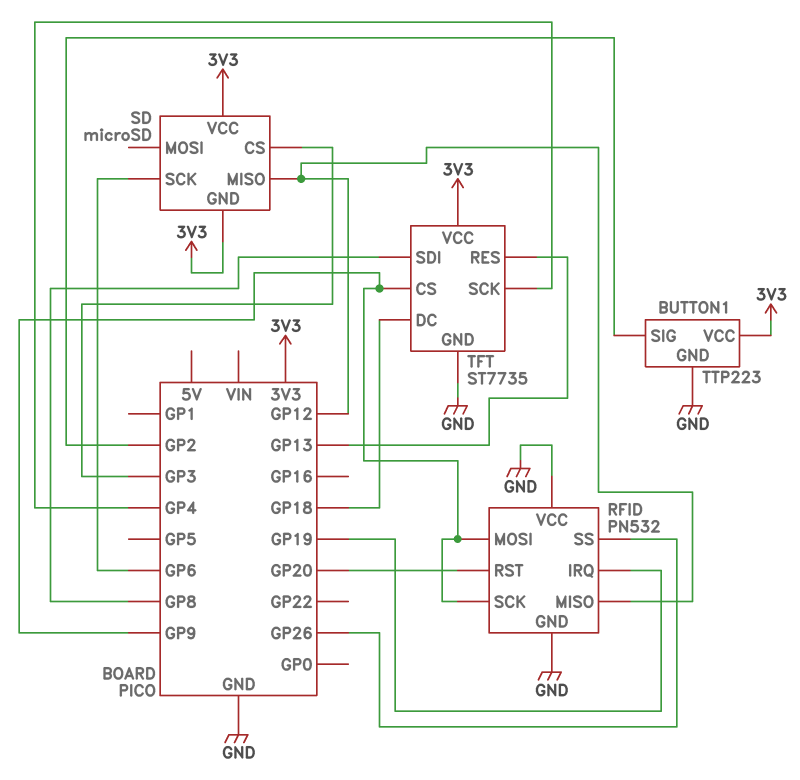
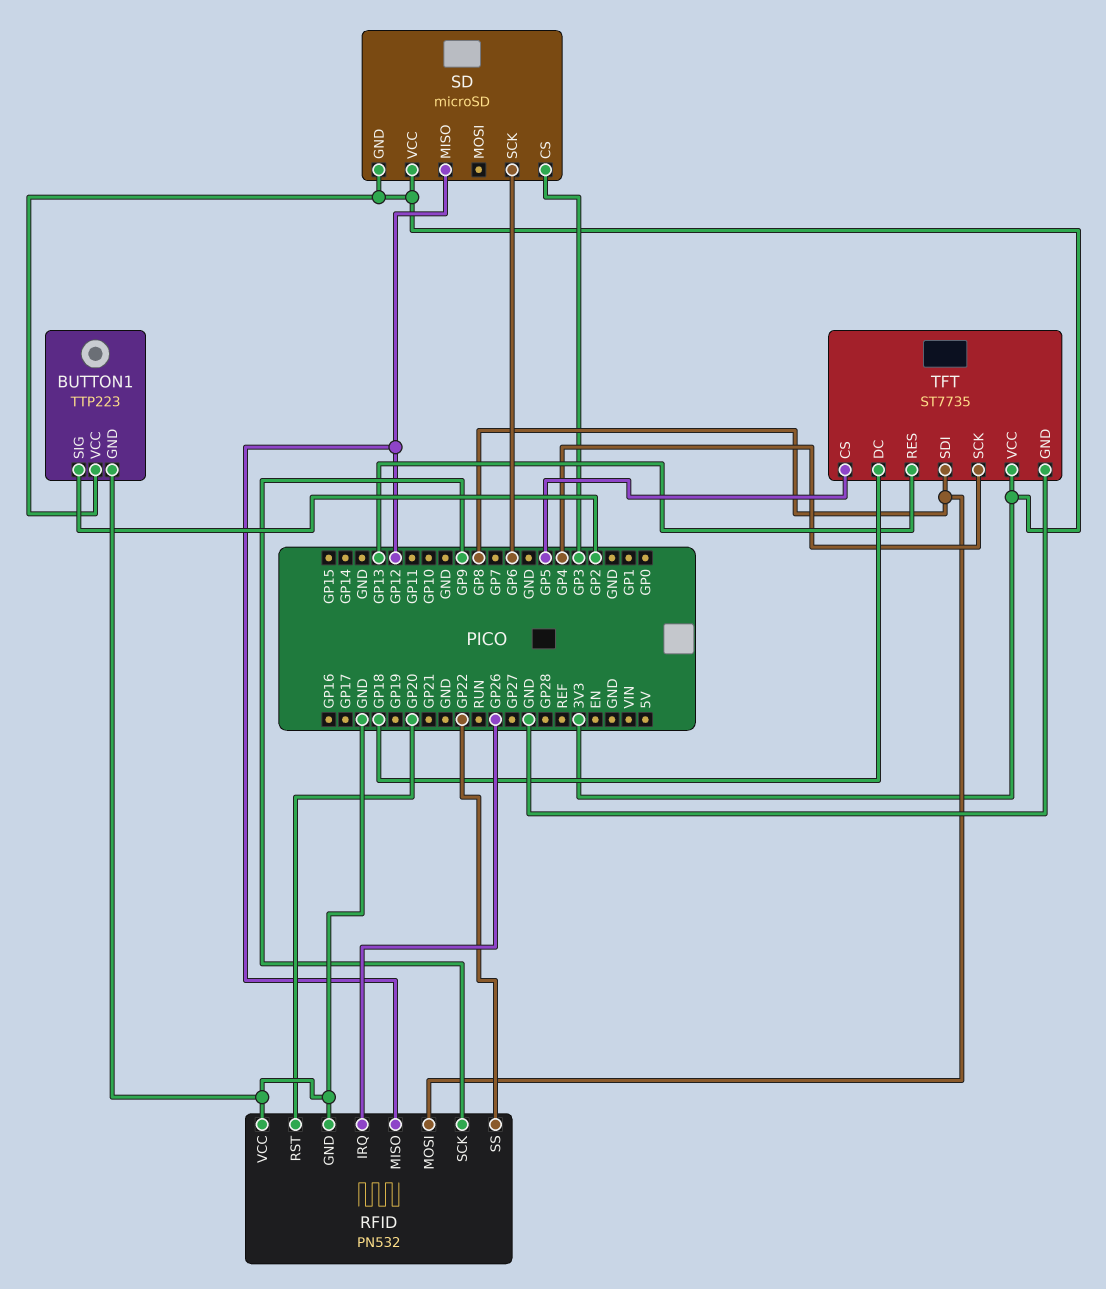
RFID pin IRQ: GP19 -> GP26
RFID pin MOSI: GP9 -> GP8
RFID pin SS: GP26 -> GP22
TFT pin CS: GP9 -> GP5

